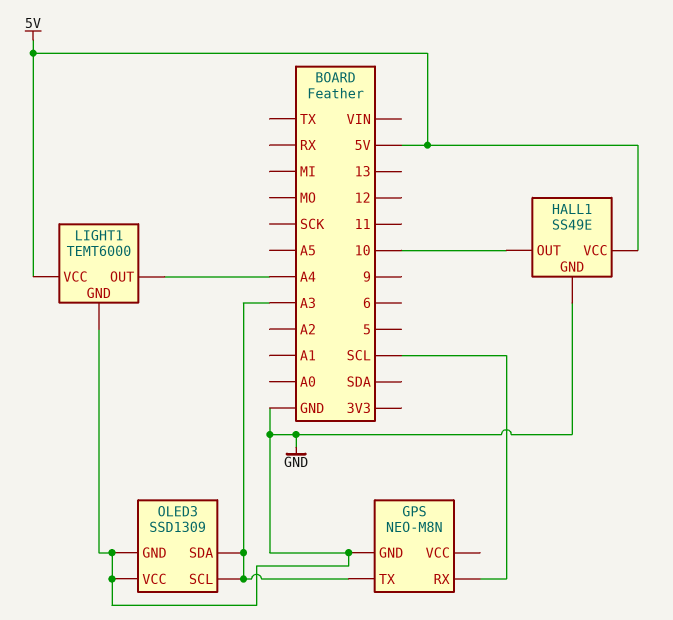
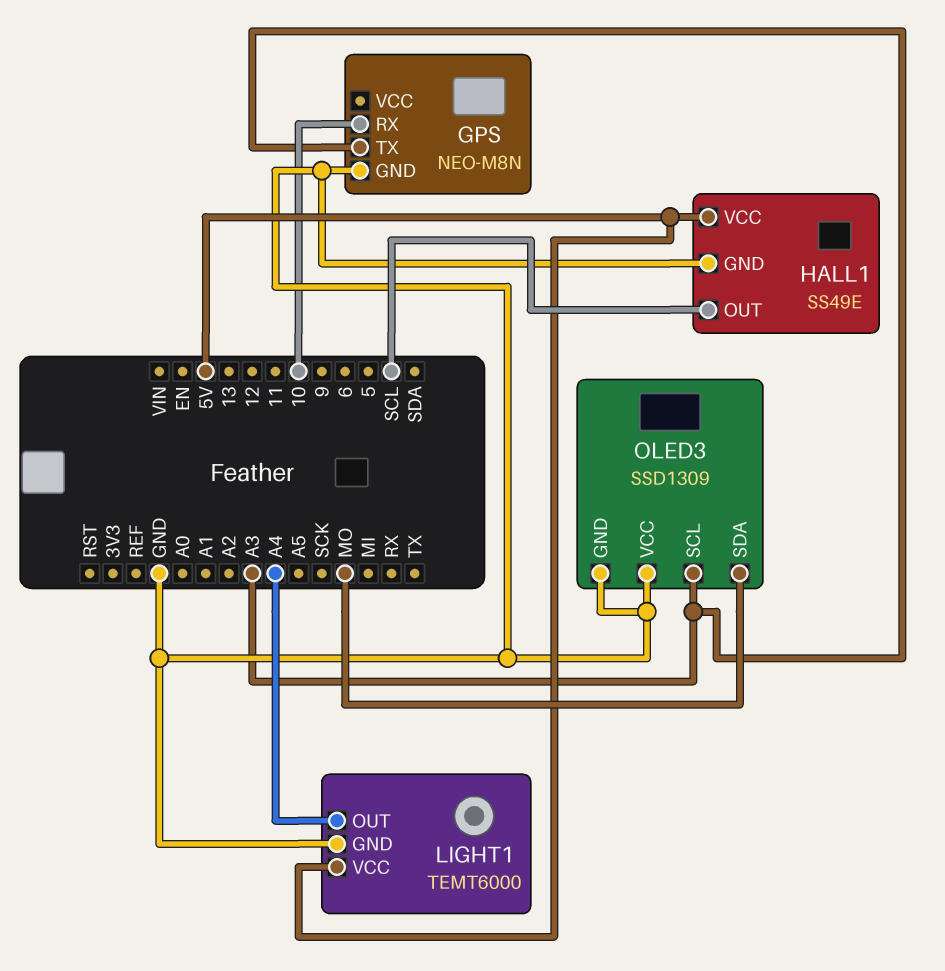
GPS pin RX: SCL -> 10
HALL1 pin OUT: 10 -> SCL
OLED3 pin SDA: A3 -> MO

